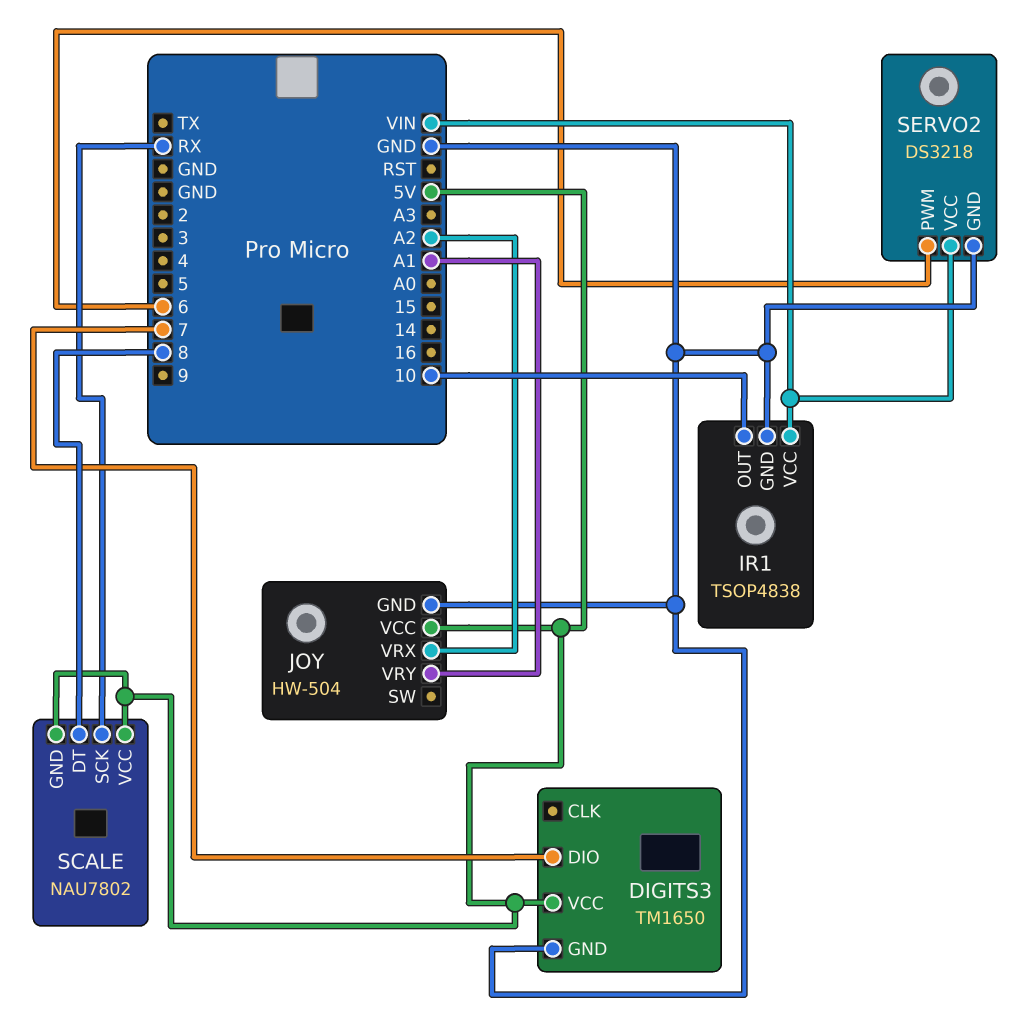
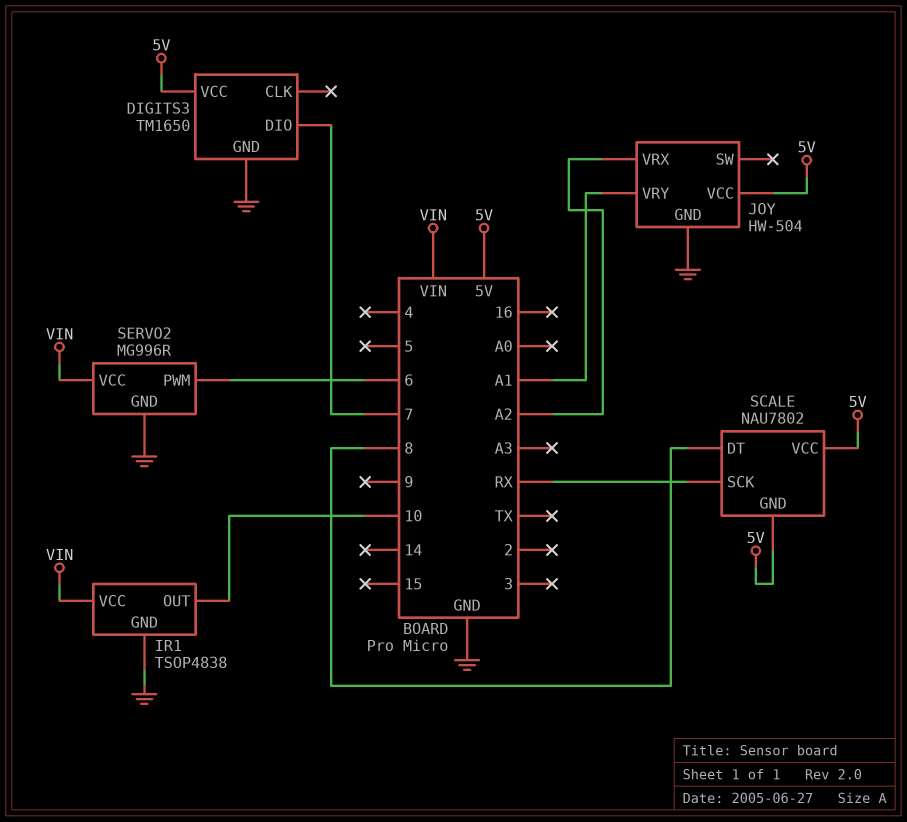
SERVO2: DS3218 -> MG996R

